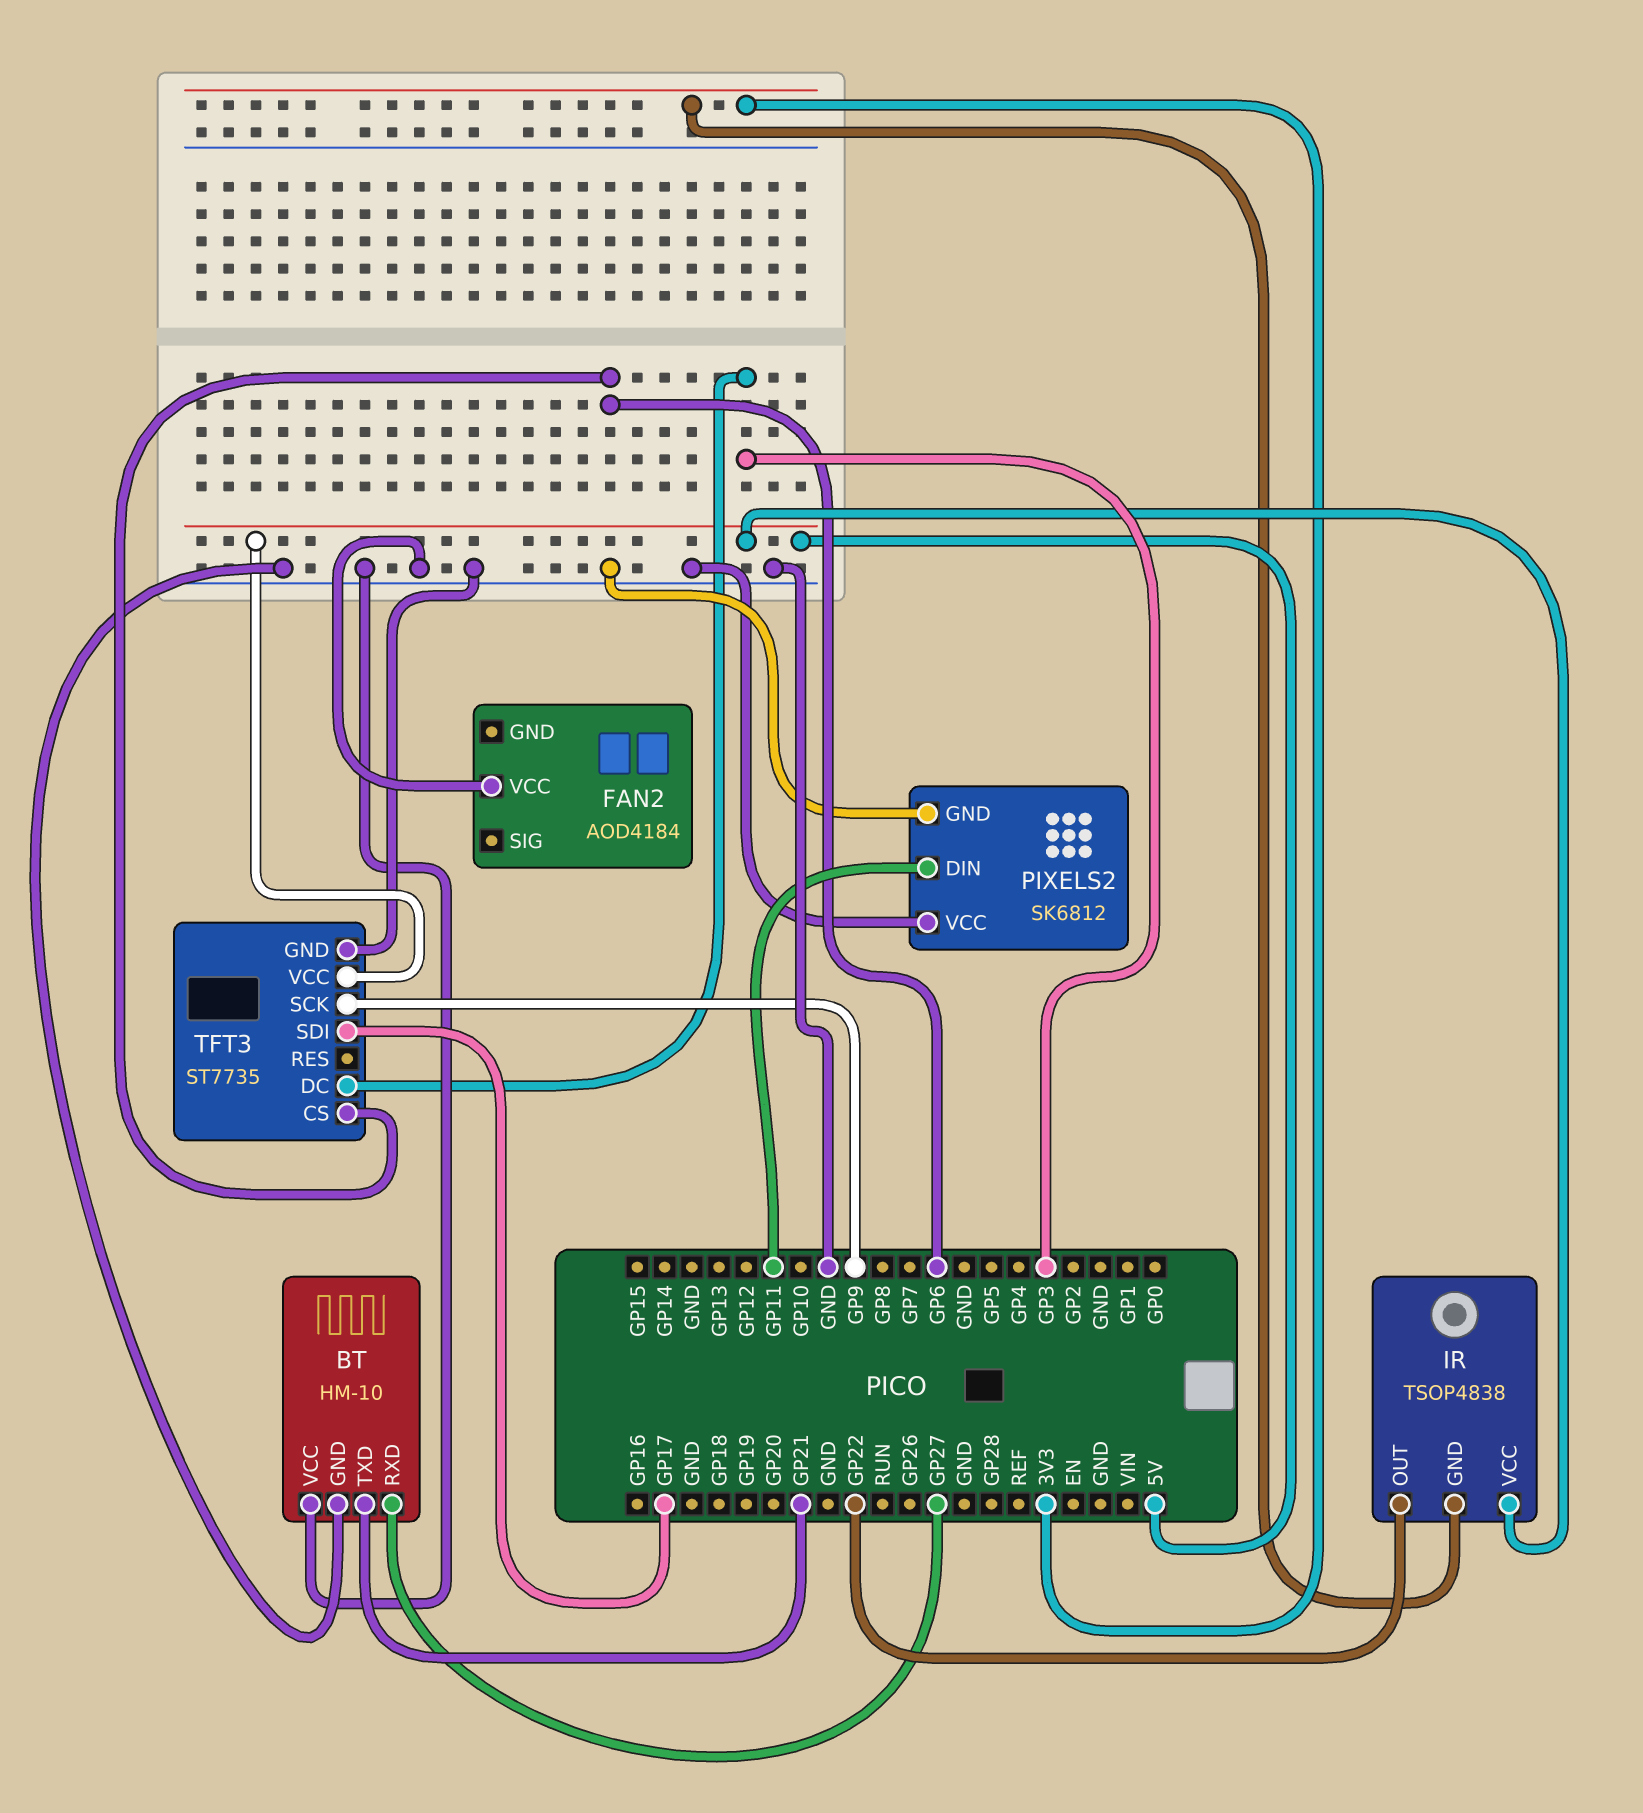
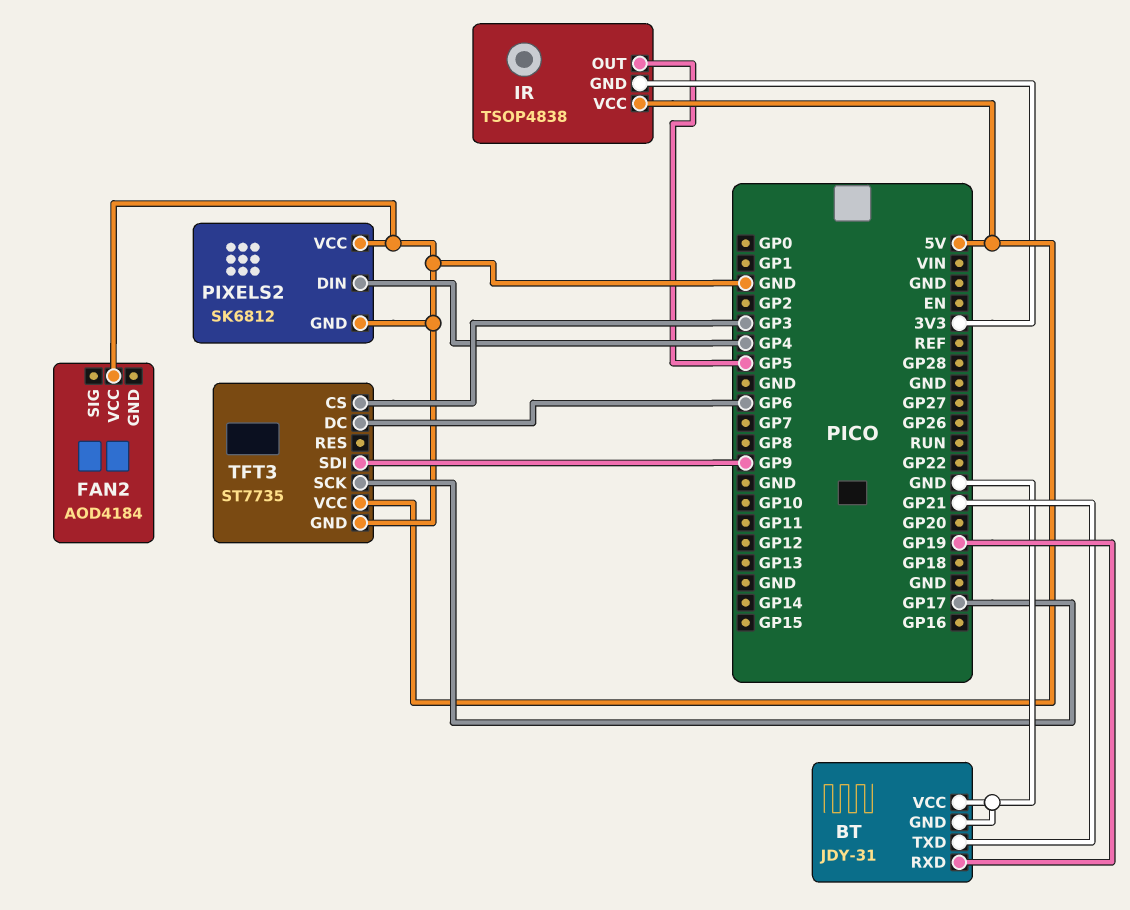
BT: HM-10 -> JDY-31
BT pin RXD: GP27 -> GP19
IR pin OUT: GP22 -> GP5
PIXELS2 pin DIN: GP11 -> GP4
TFT3 pin CS: GP6 -> GP3
TFT3 pin DC: GP3 -> GP6
TFT3 pin SCK: GP9 -> GP17
TFT3 pin SDI: GP17 -> GP9

